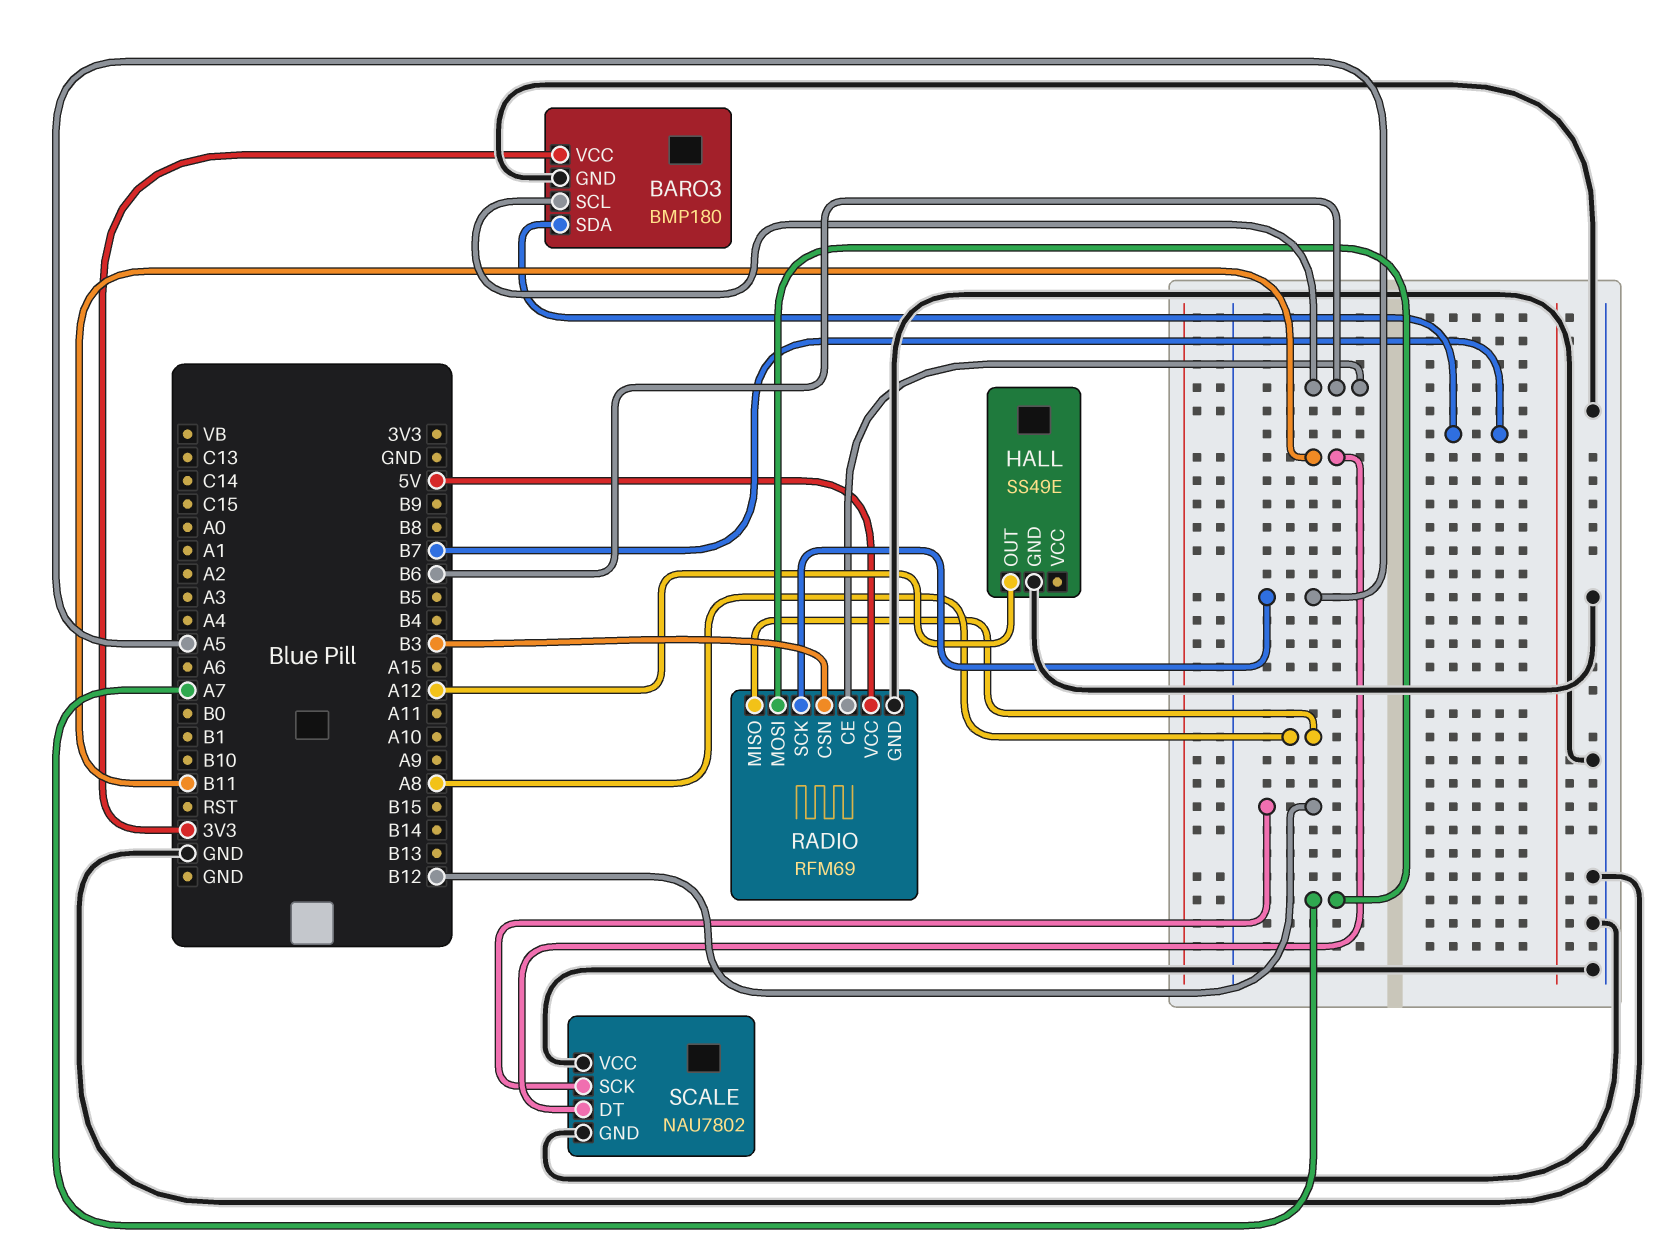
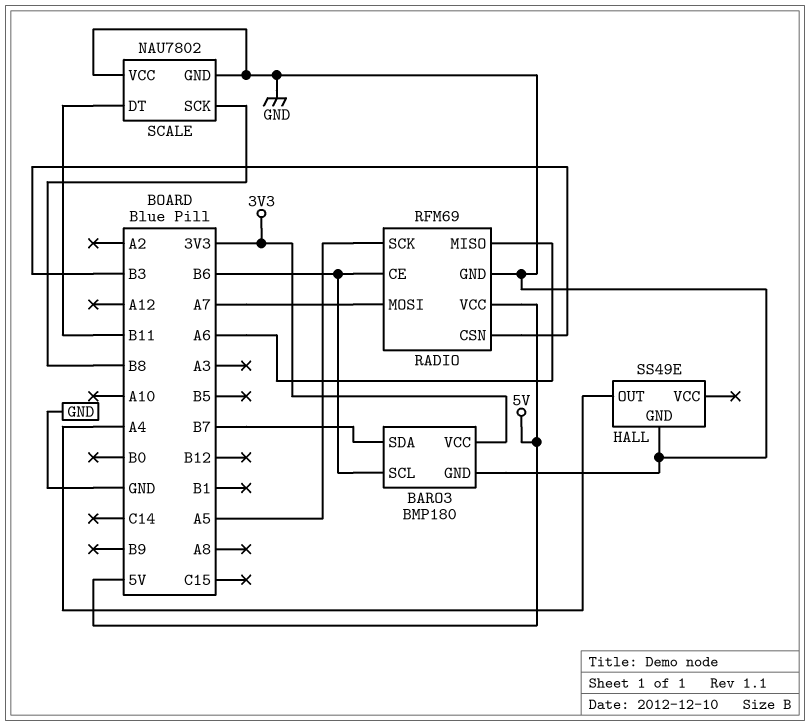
HALL pin OUT: A12 -> A4
RADIO pin MISO: A8 -> A6
SCALE pin SCK: B12 -> B8

